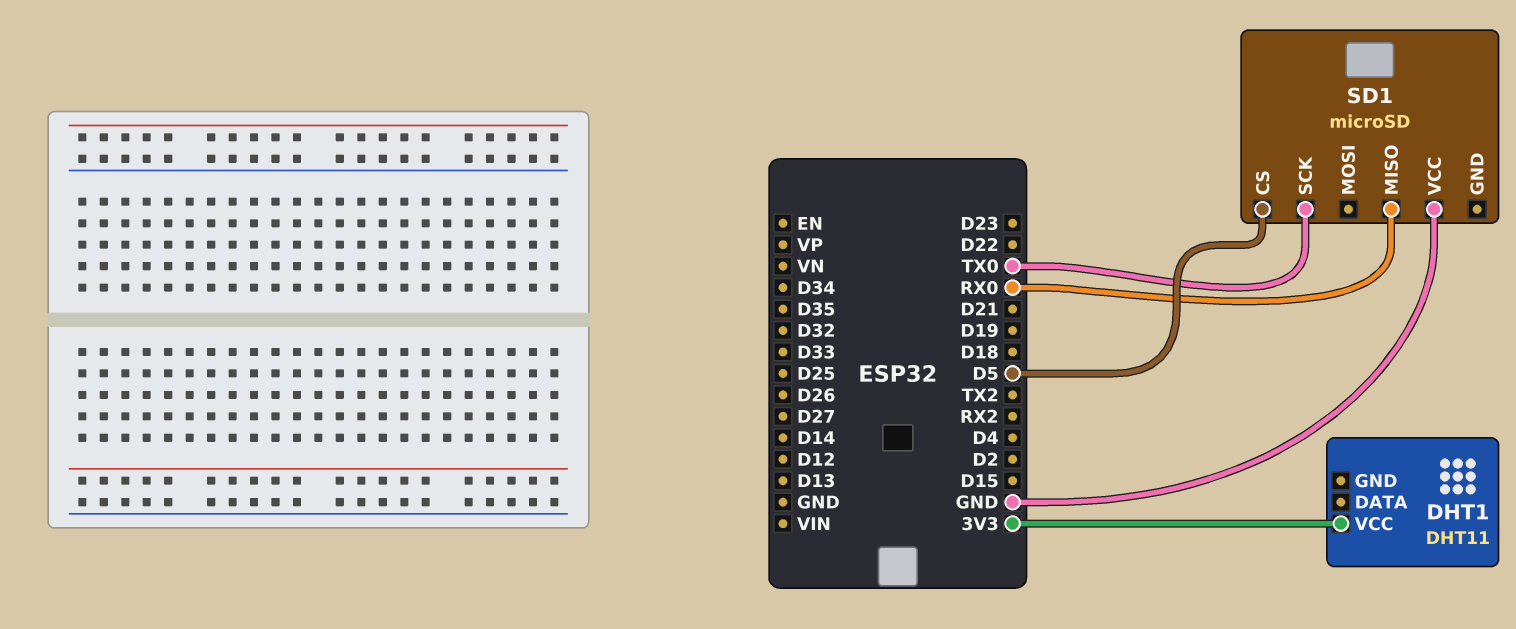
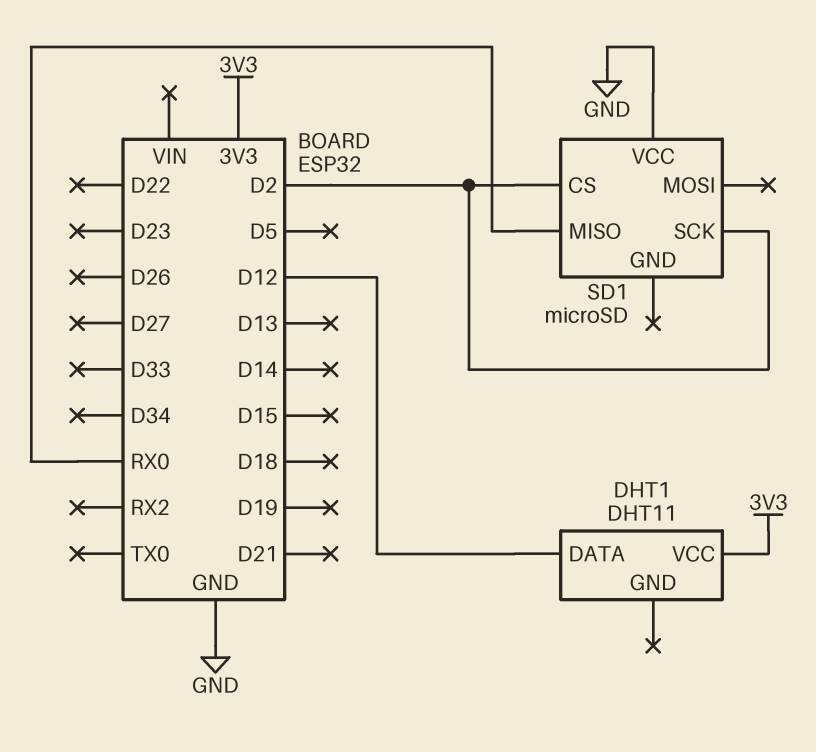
DHT1 pin DATA: none -> D12
SD1 pin CS: D5 -> D2
SD1 pin SCK: TX0 -> D2

